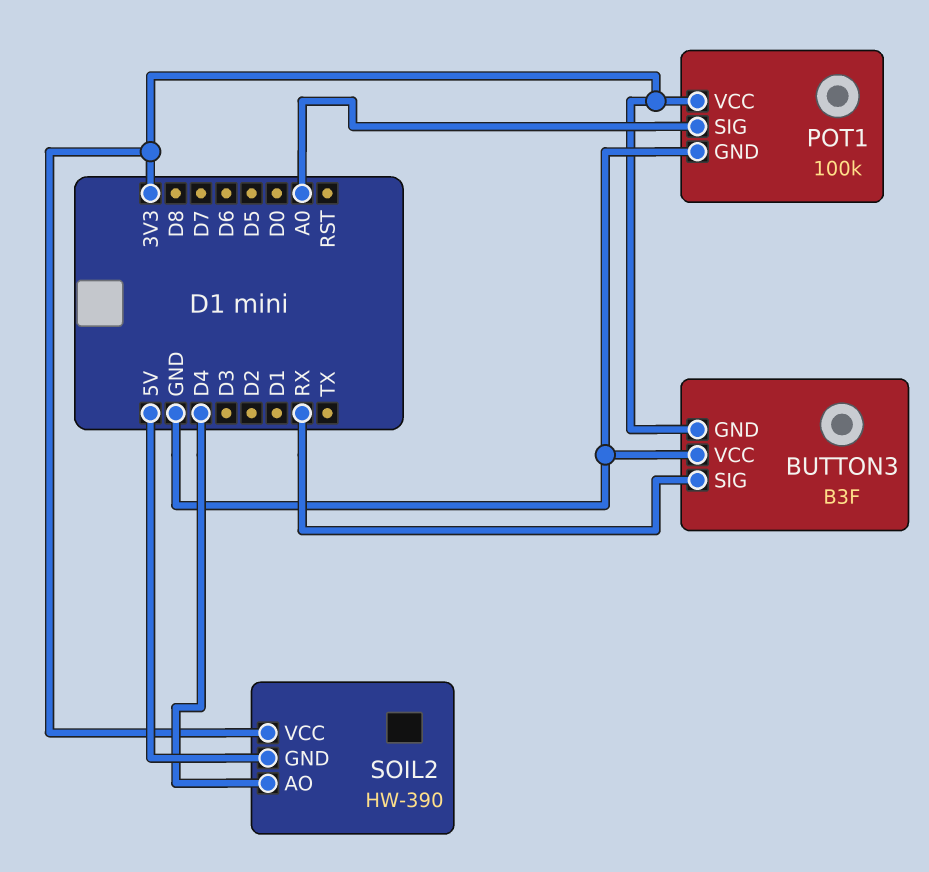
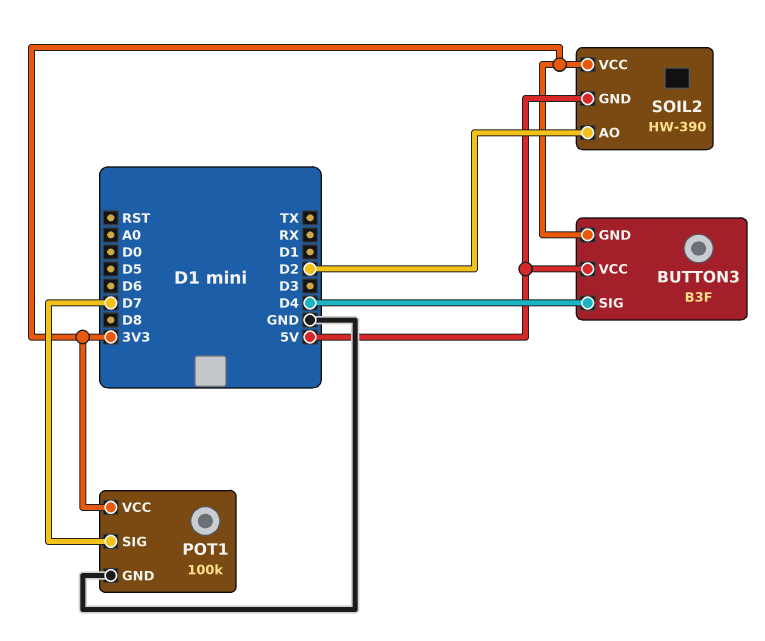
BUTTON3 pin SIG: RX -> D4
BUTTON3 pin VCC: GND -> 5V
POT1 pin SIG: A0 -> D7
SOIL2 pin AO: D4 -> D2

